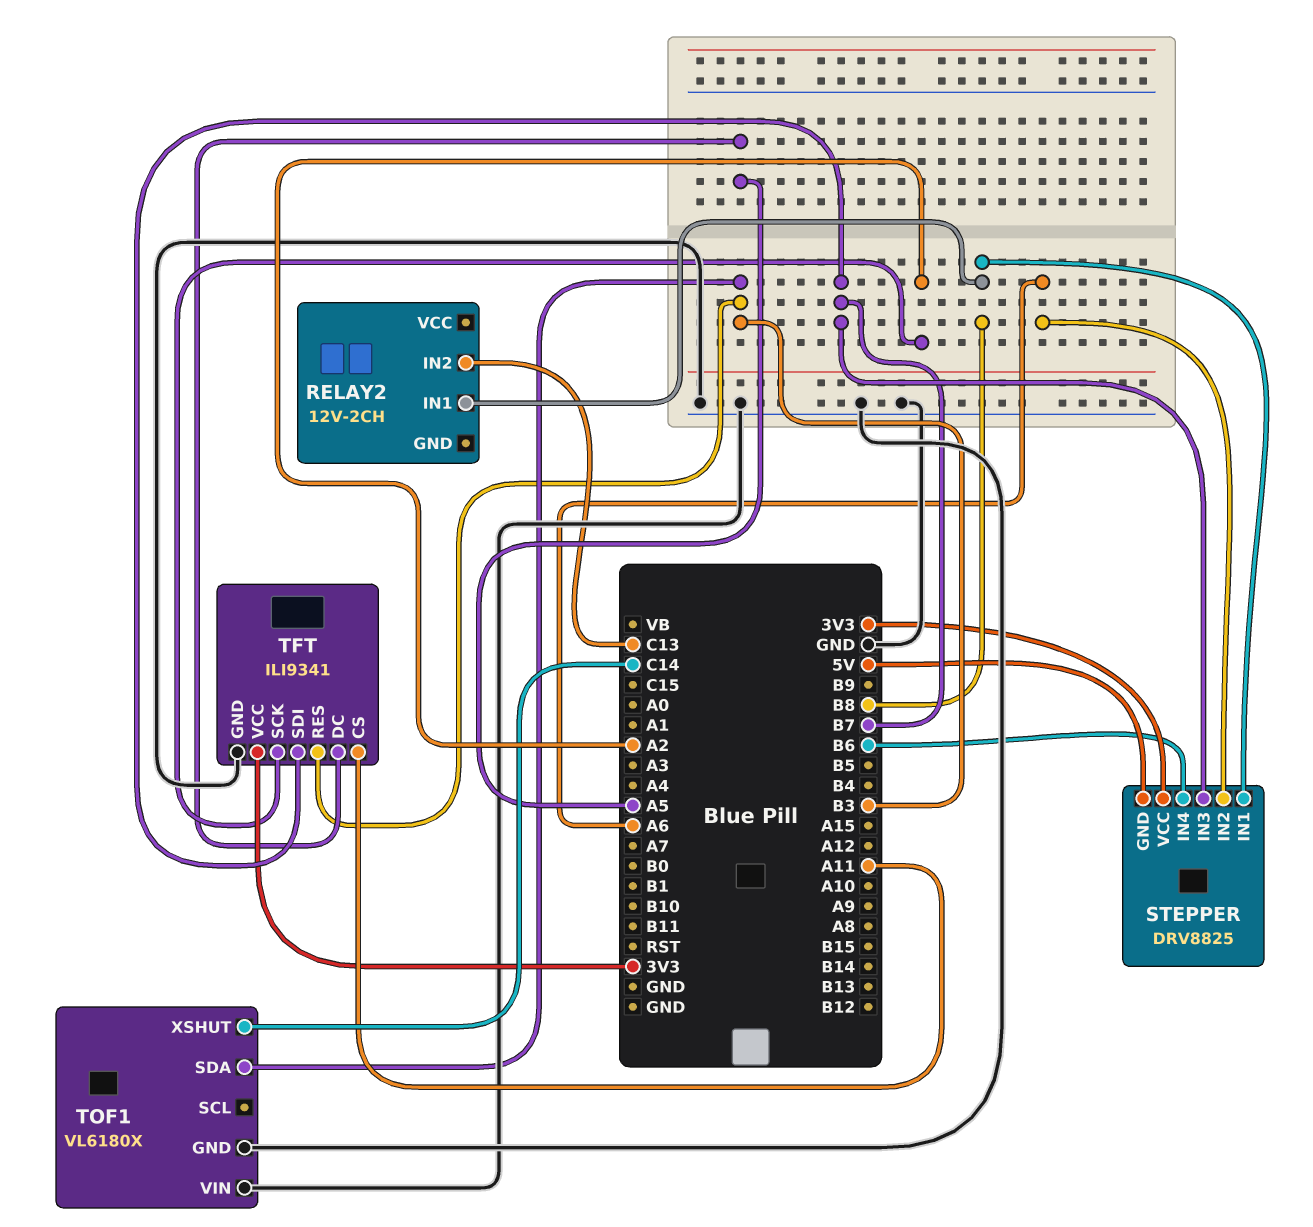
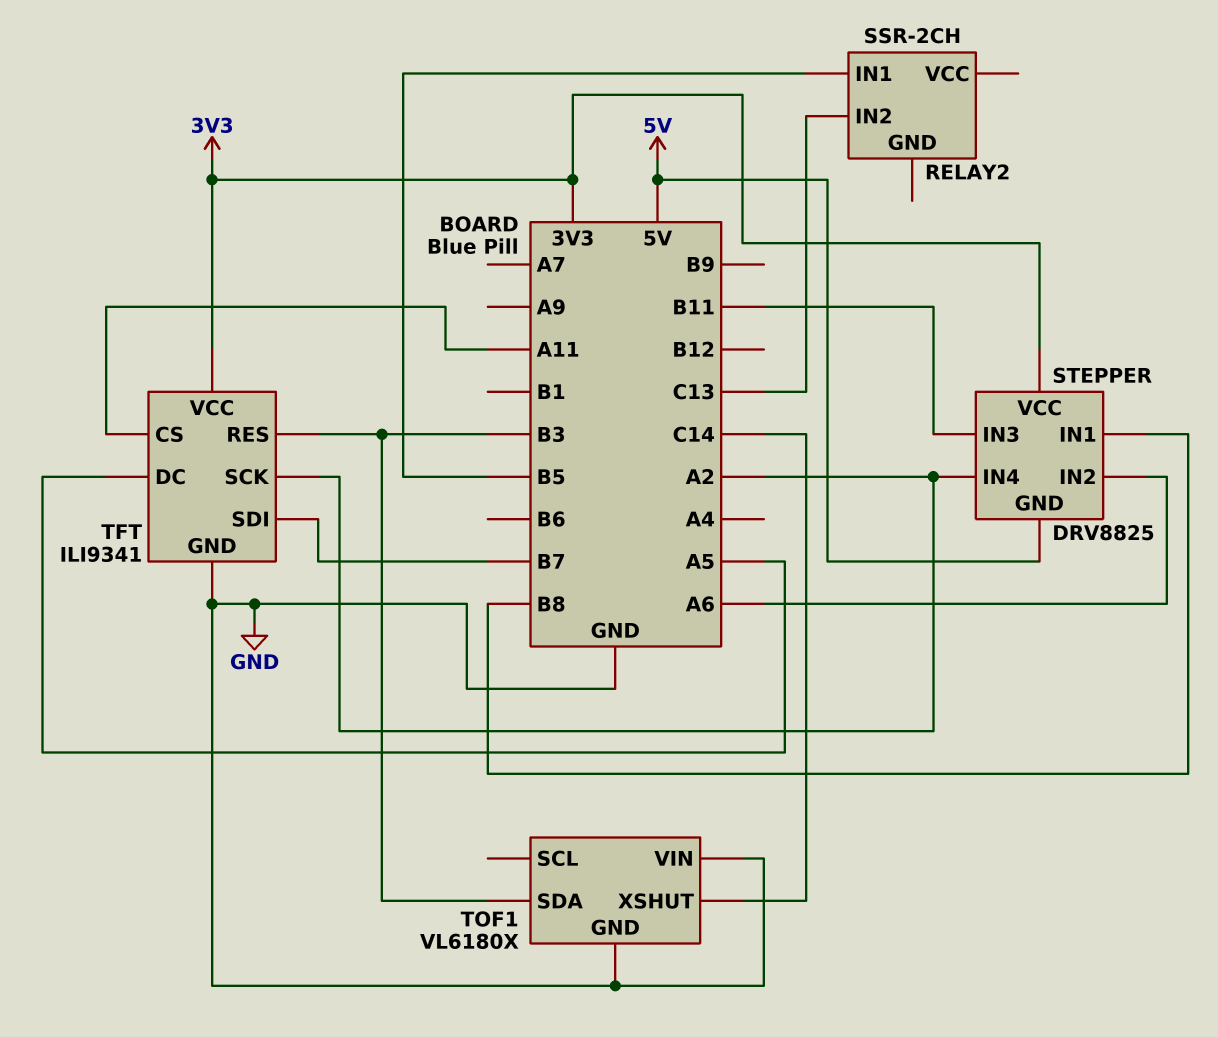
RELAY2: 12V-2CH -> SSR-2CH
RELAY2 pin IN1: B8 -> B5
STEPPER pin IN3: B7 -> B11
STEPPER pin IN4: B6 -> A2

